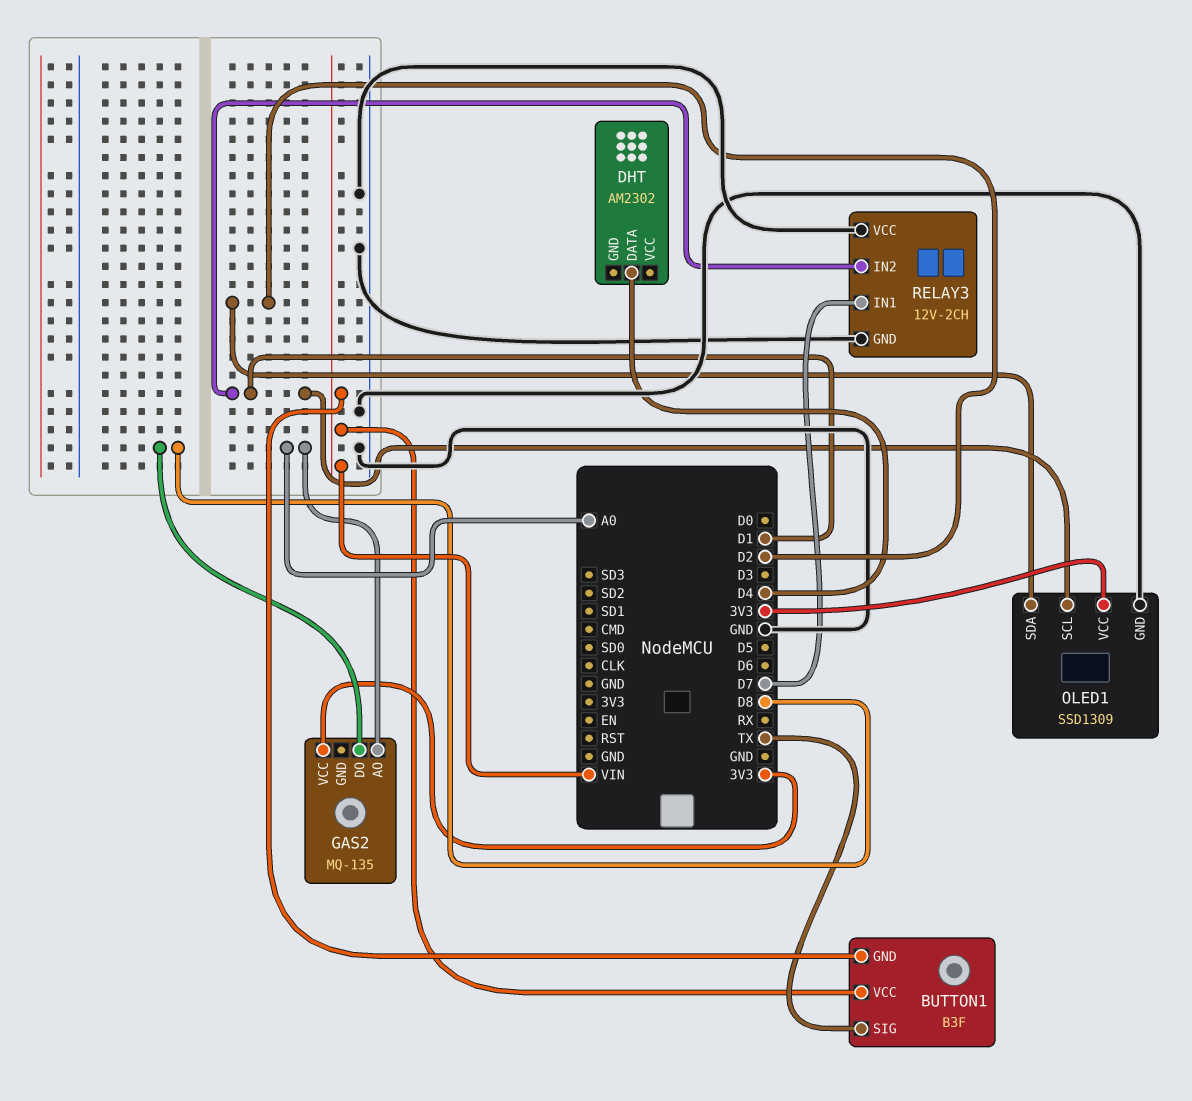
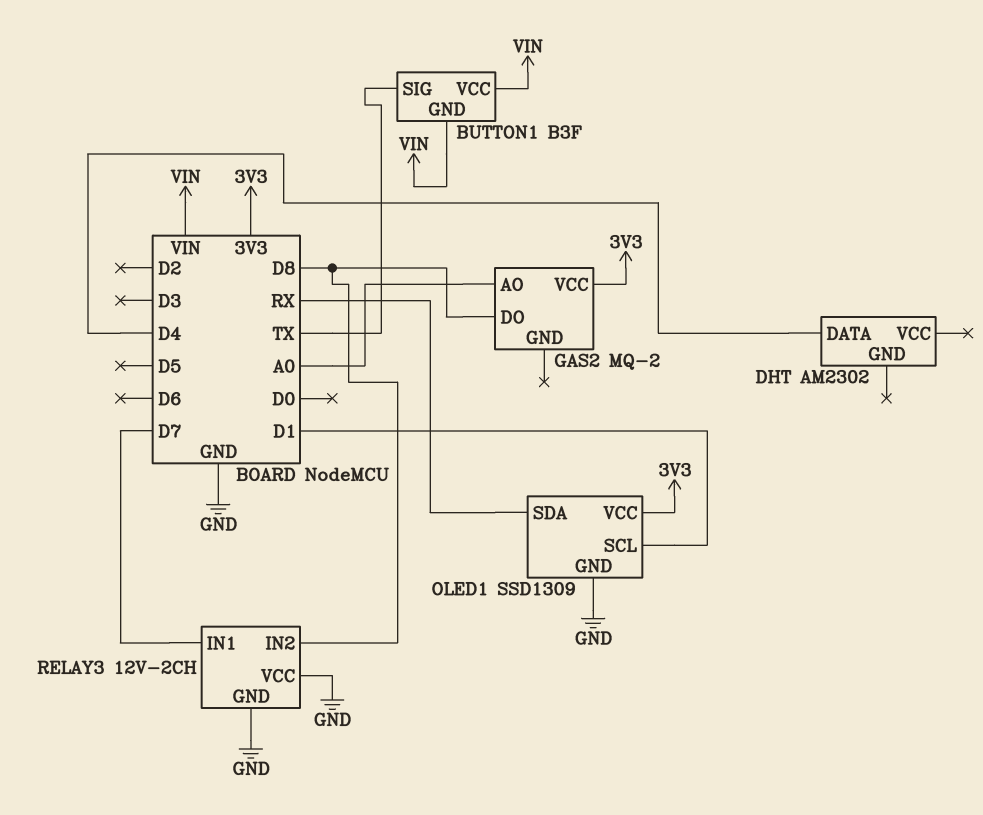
GAS2: MQ-135 -> MQ-2
OLED1 pin SDA: D2 -> RX
RELAY3 pin IN2: D1 -> D8

